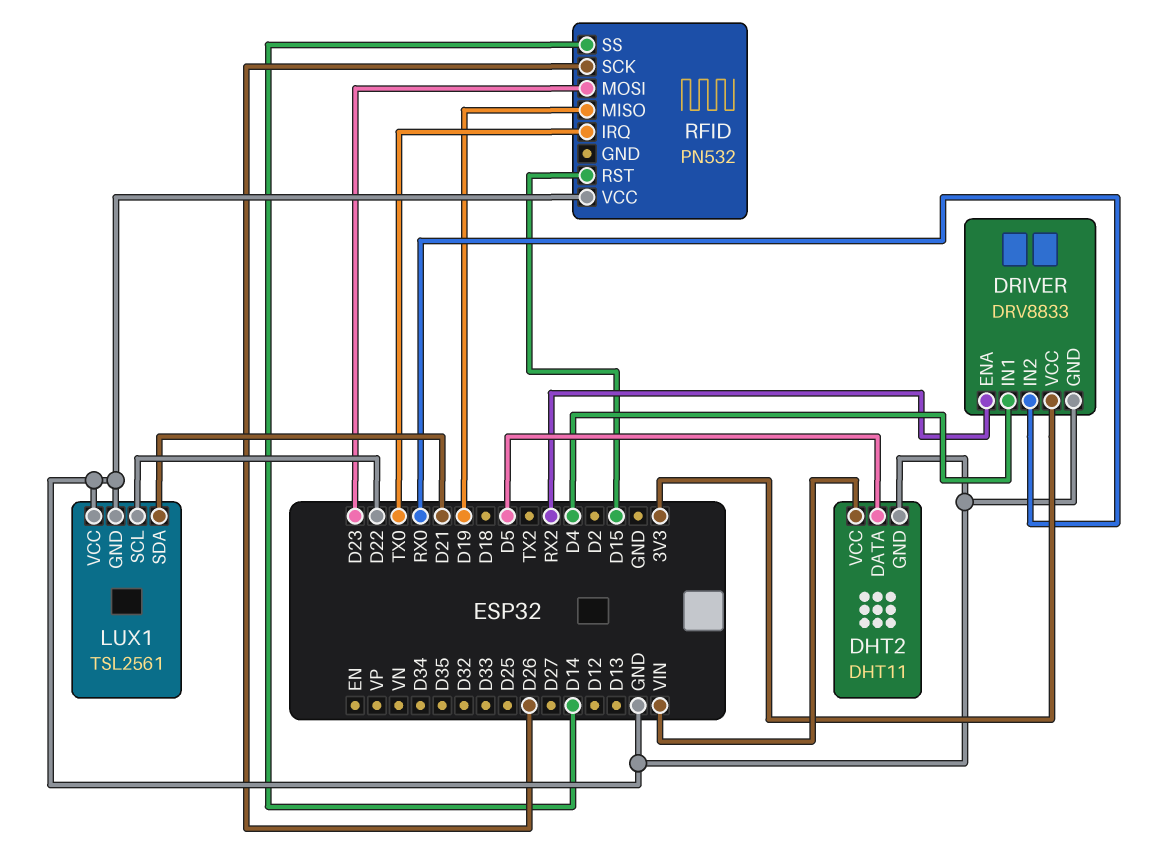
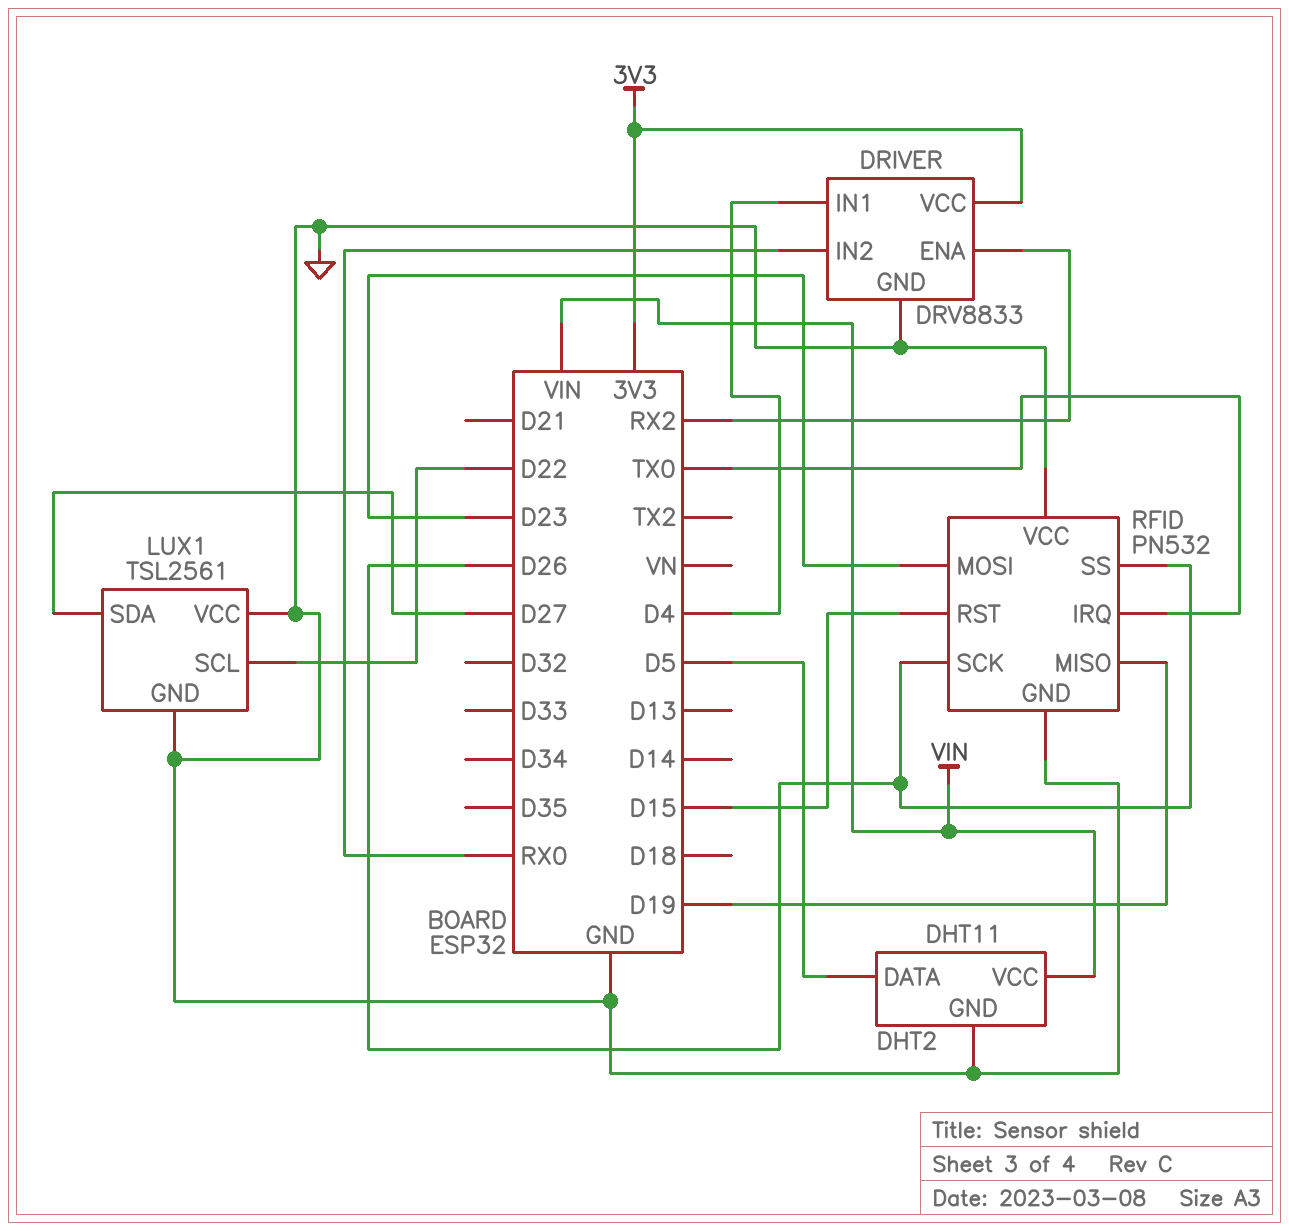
LUX1 pin SDA: D21 -> D27
RFID pin GND: none -> GND
RFID pin SS: D14 -> D26

